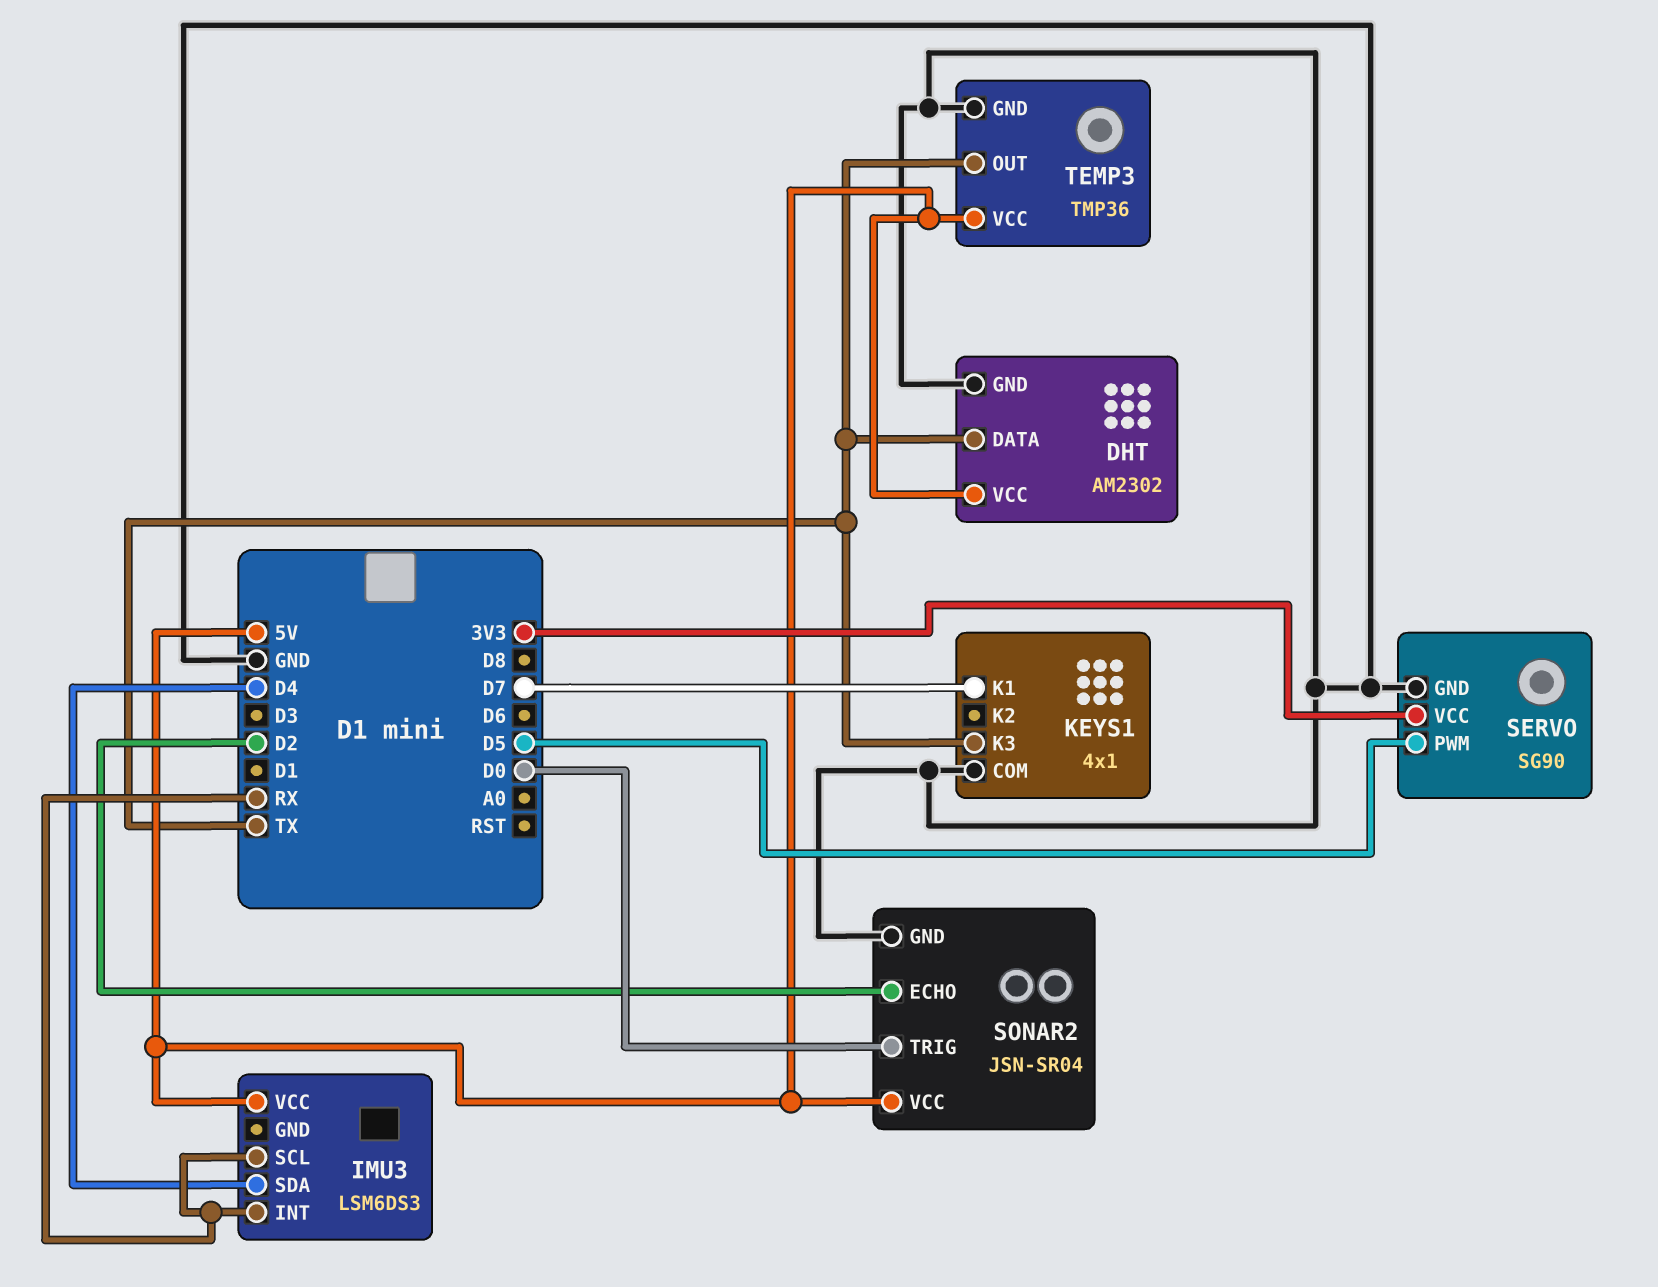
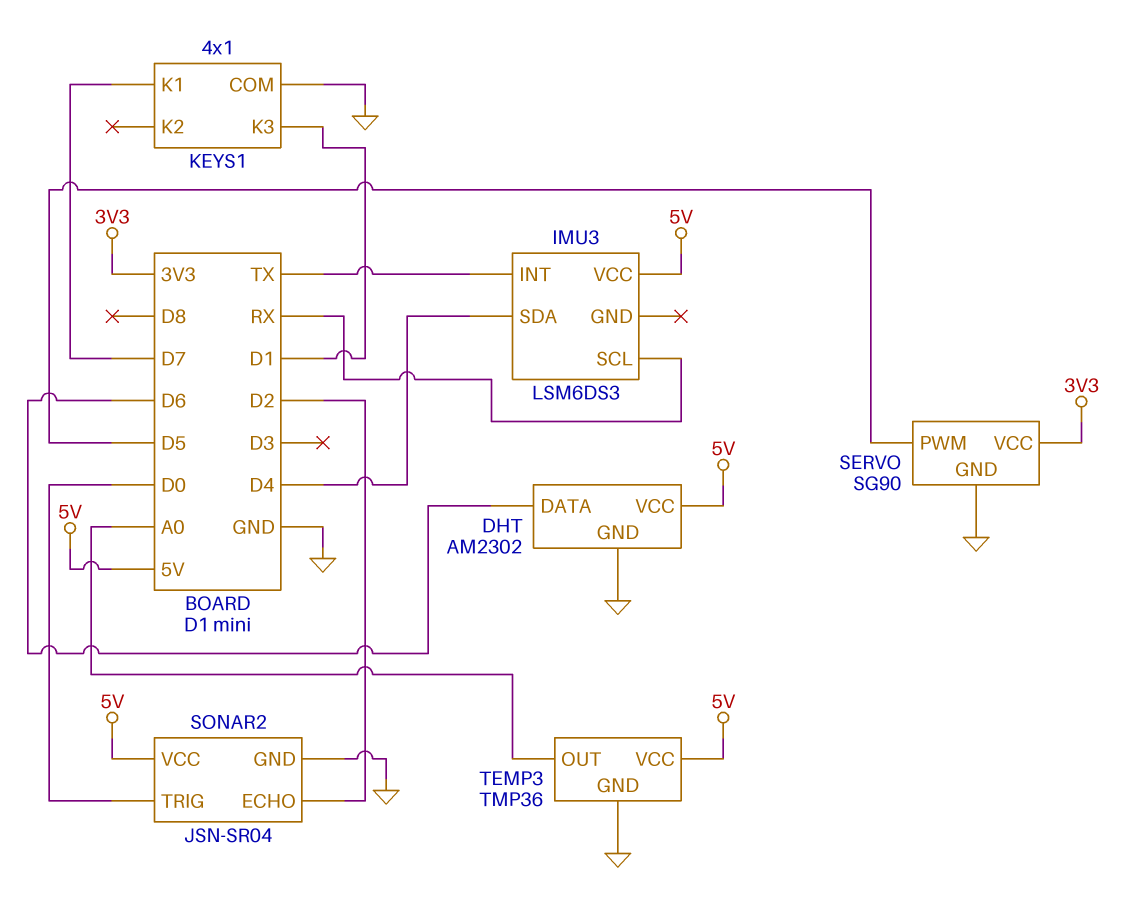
DHT pin DATA: TX -> D6
IMU3 pin INT: RX -> TX
KEYS1 pin K3: TX -> D1
TEMP3 pin OUT: TX -> A0

